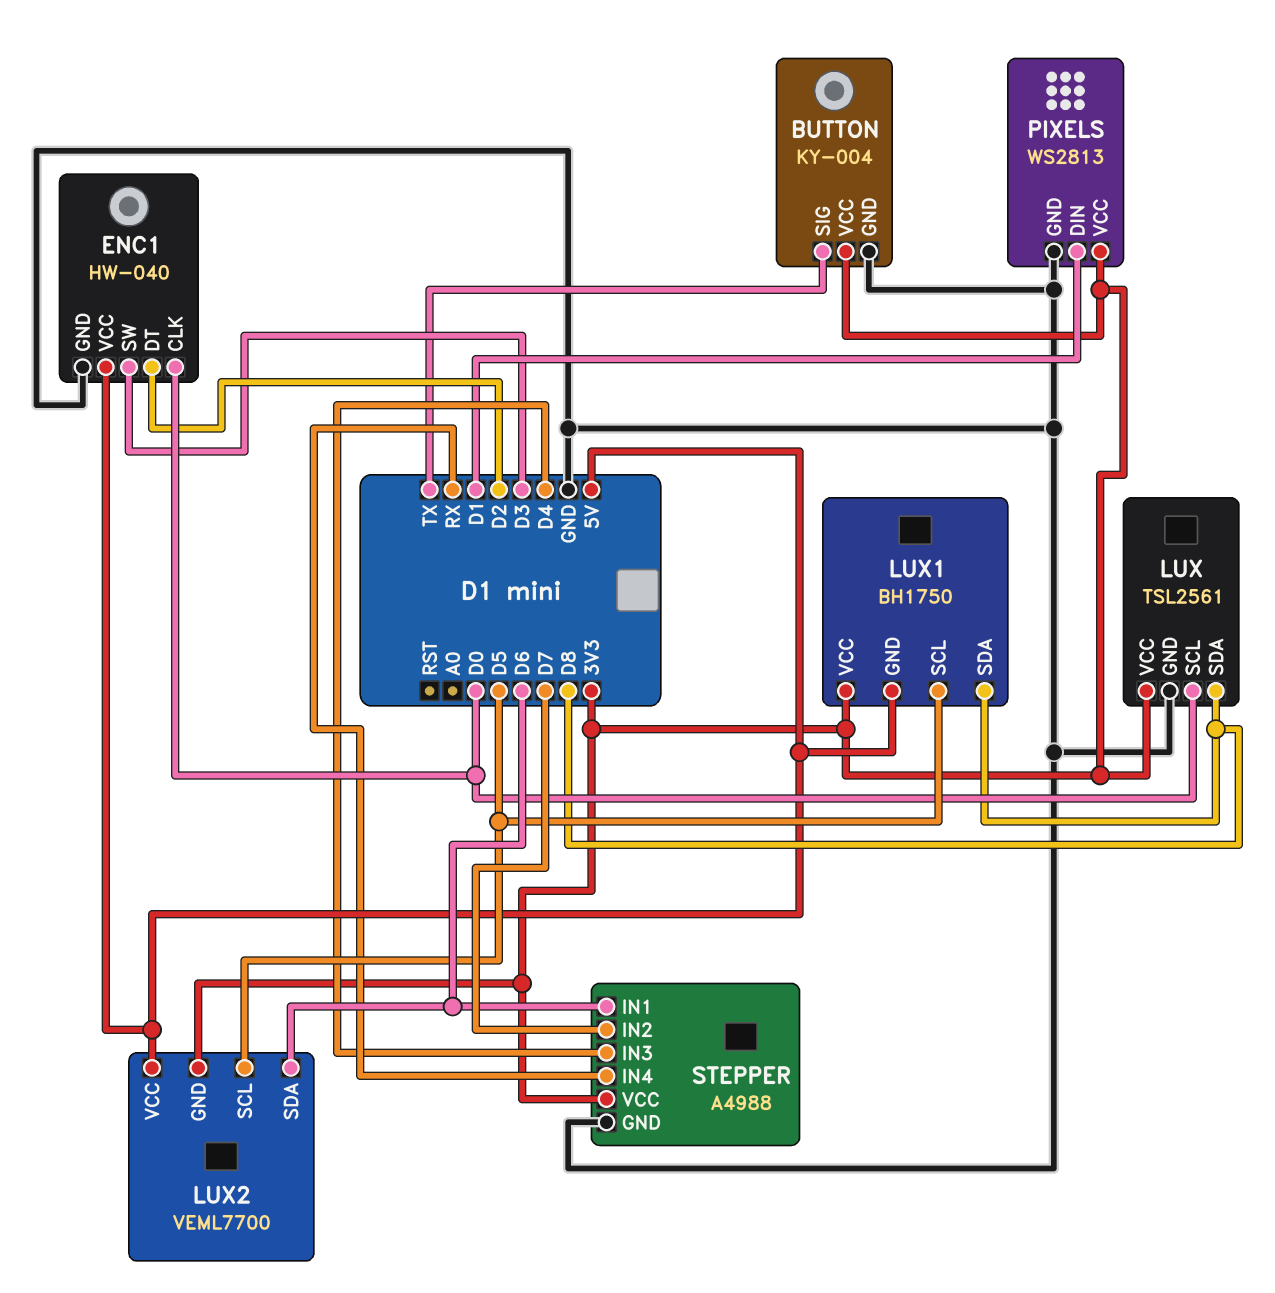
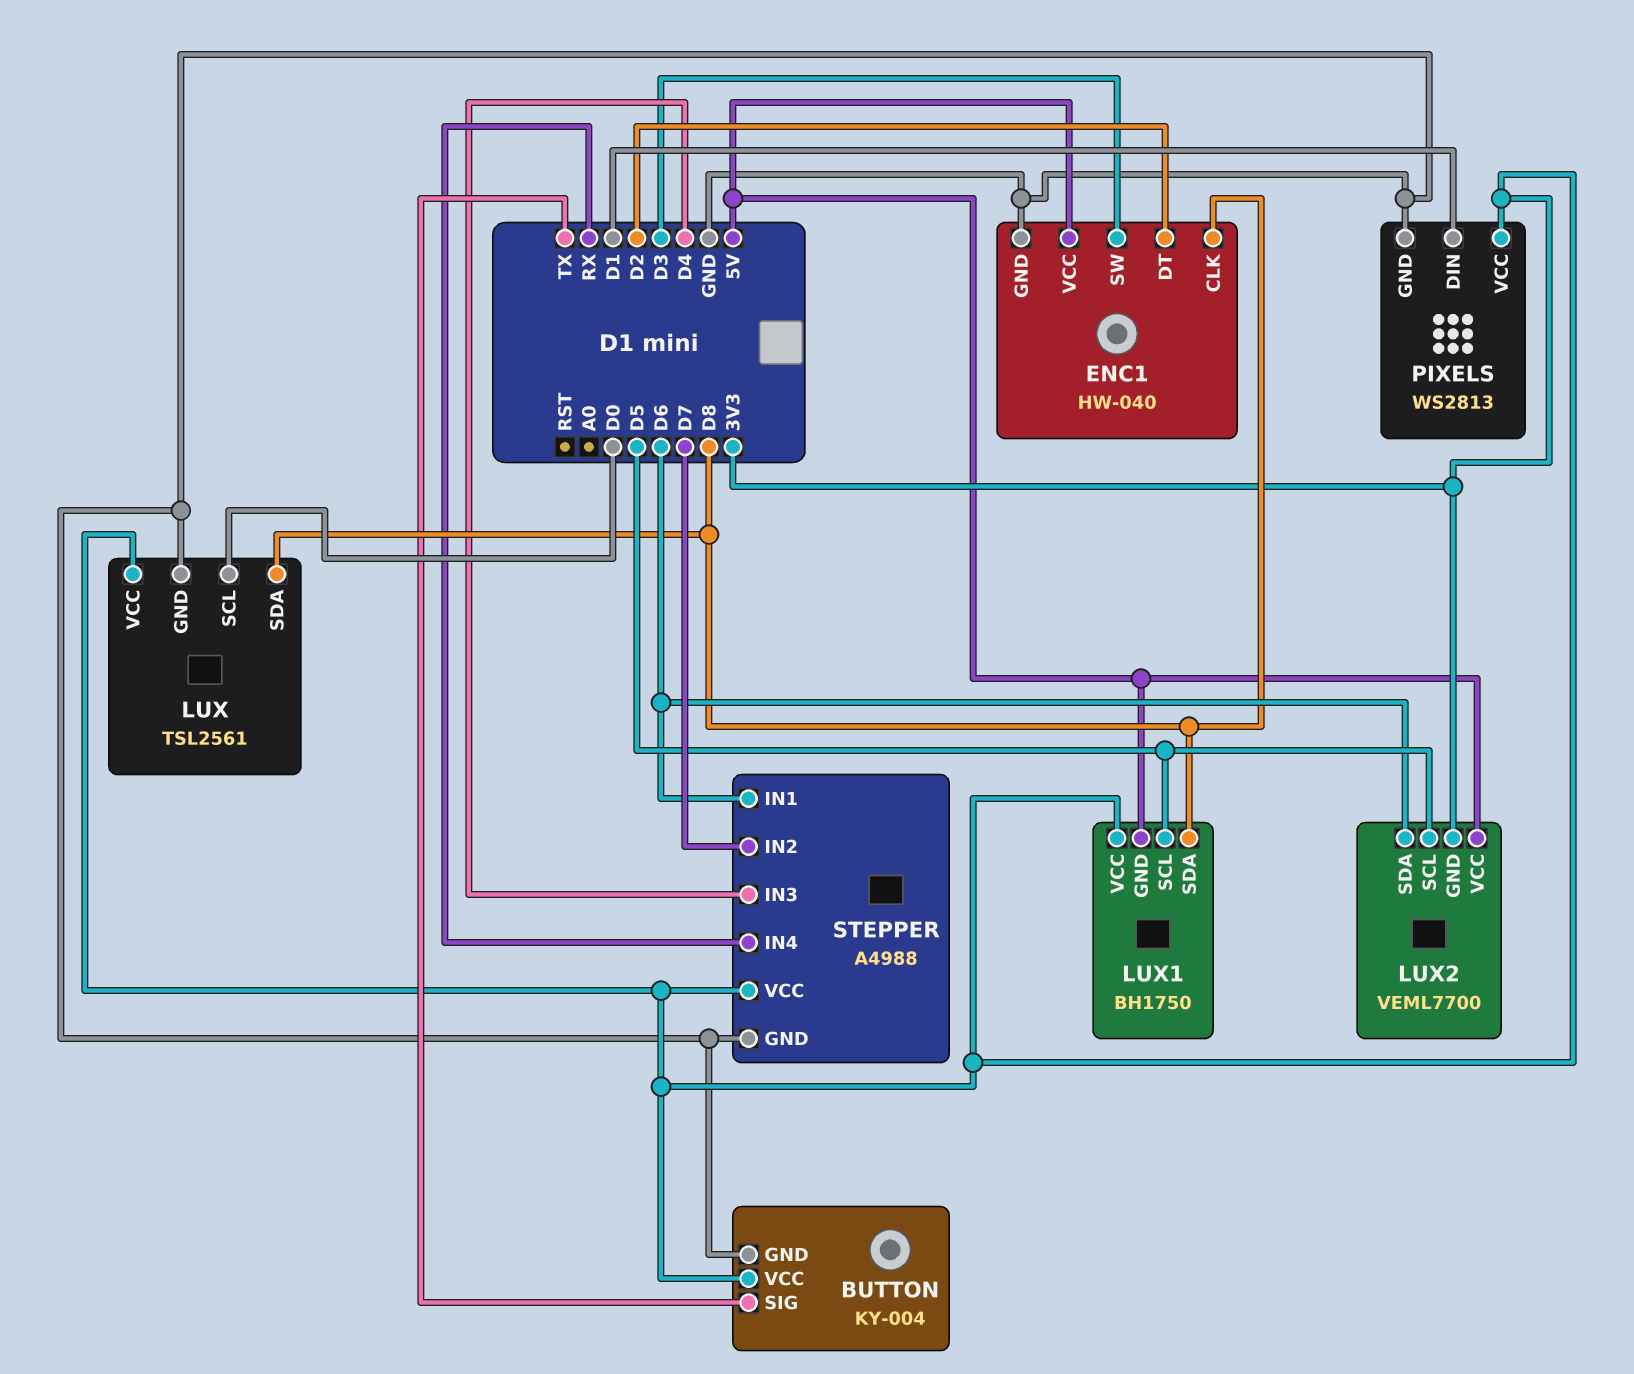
ENC1 pin CLK: D0 -> D8

